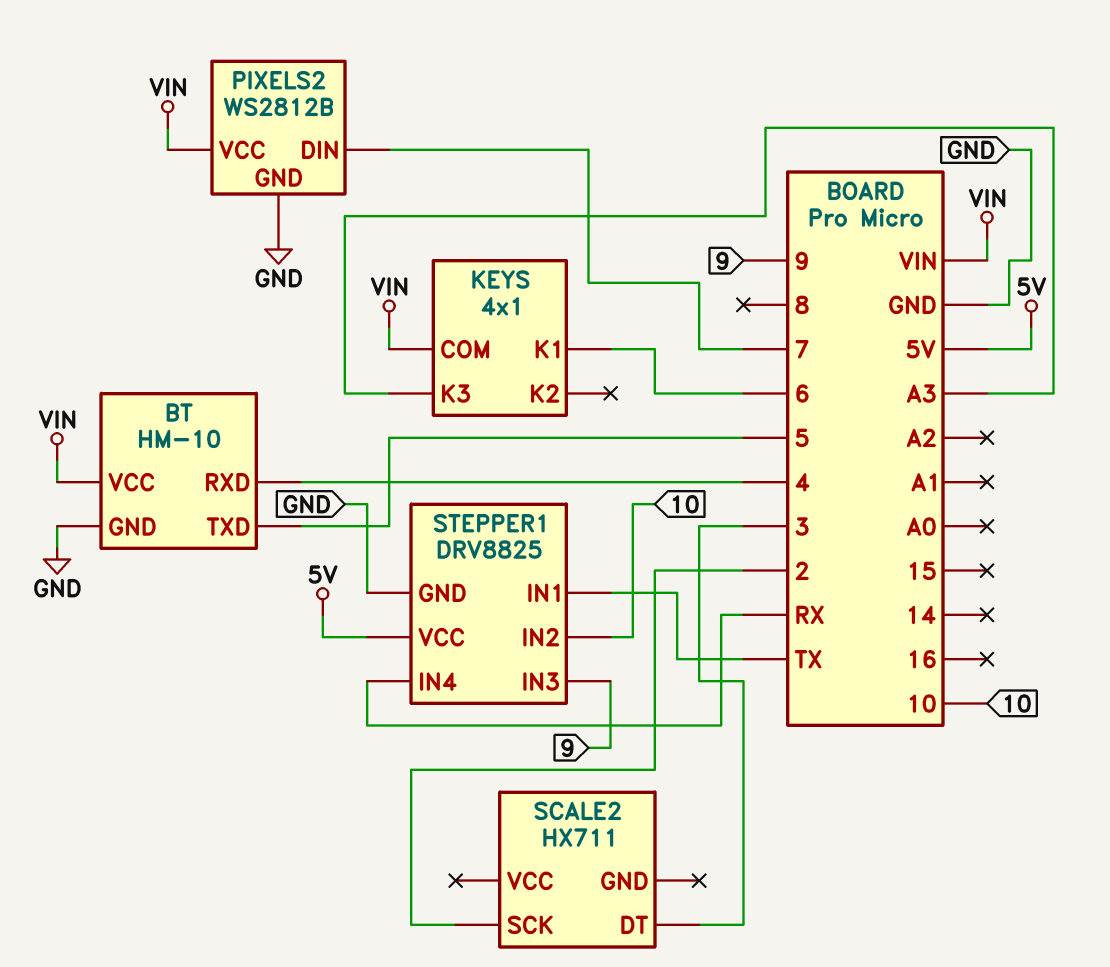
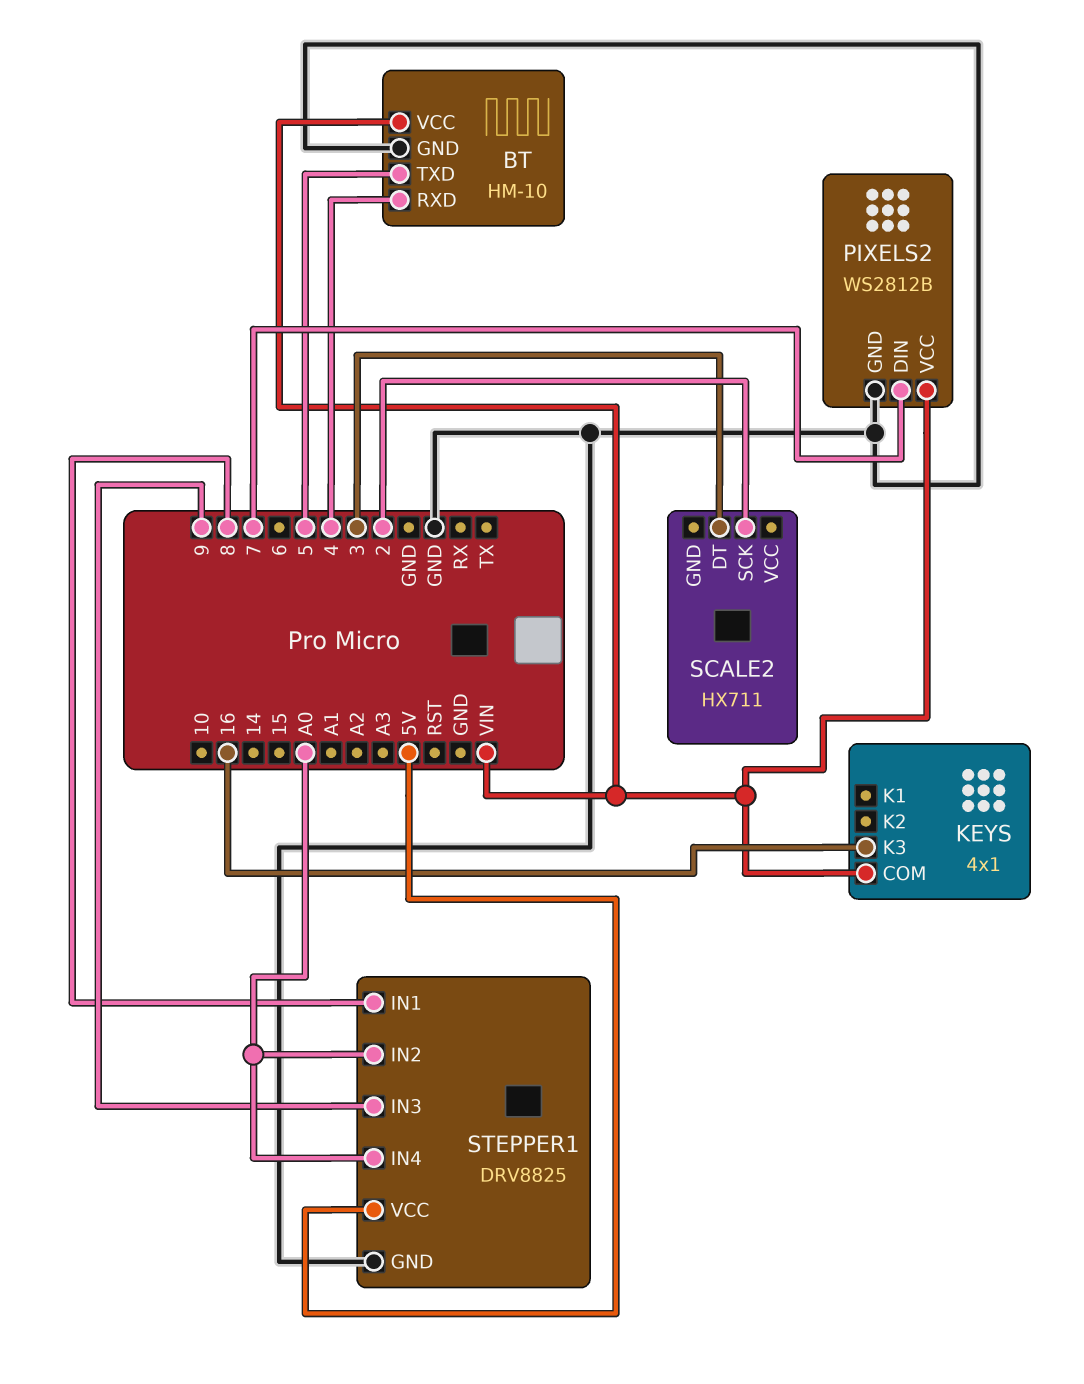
KEYS pin K1: 6 -> none
KEYS pin K3: A3 -> 16
STEPPER1 pin IN1: TX -> 8
STEPPER1 pin IN2: 10 -> A0
STEPPER1 pin IN4: RX -> A0

